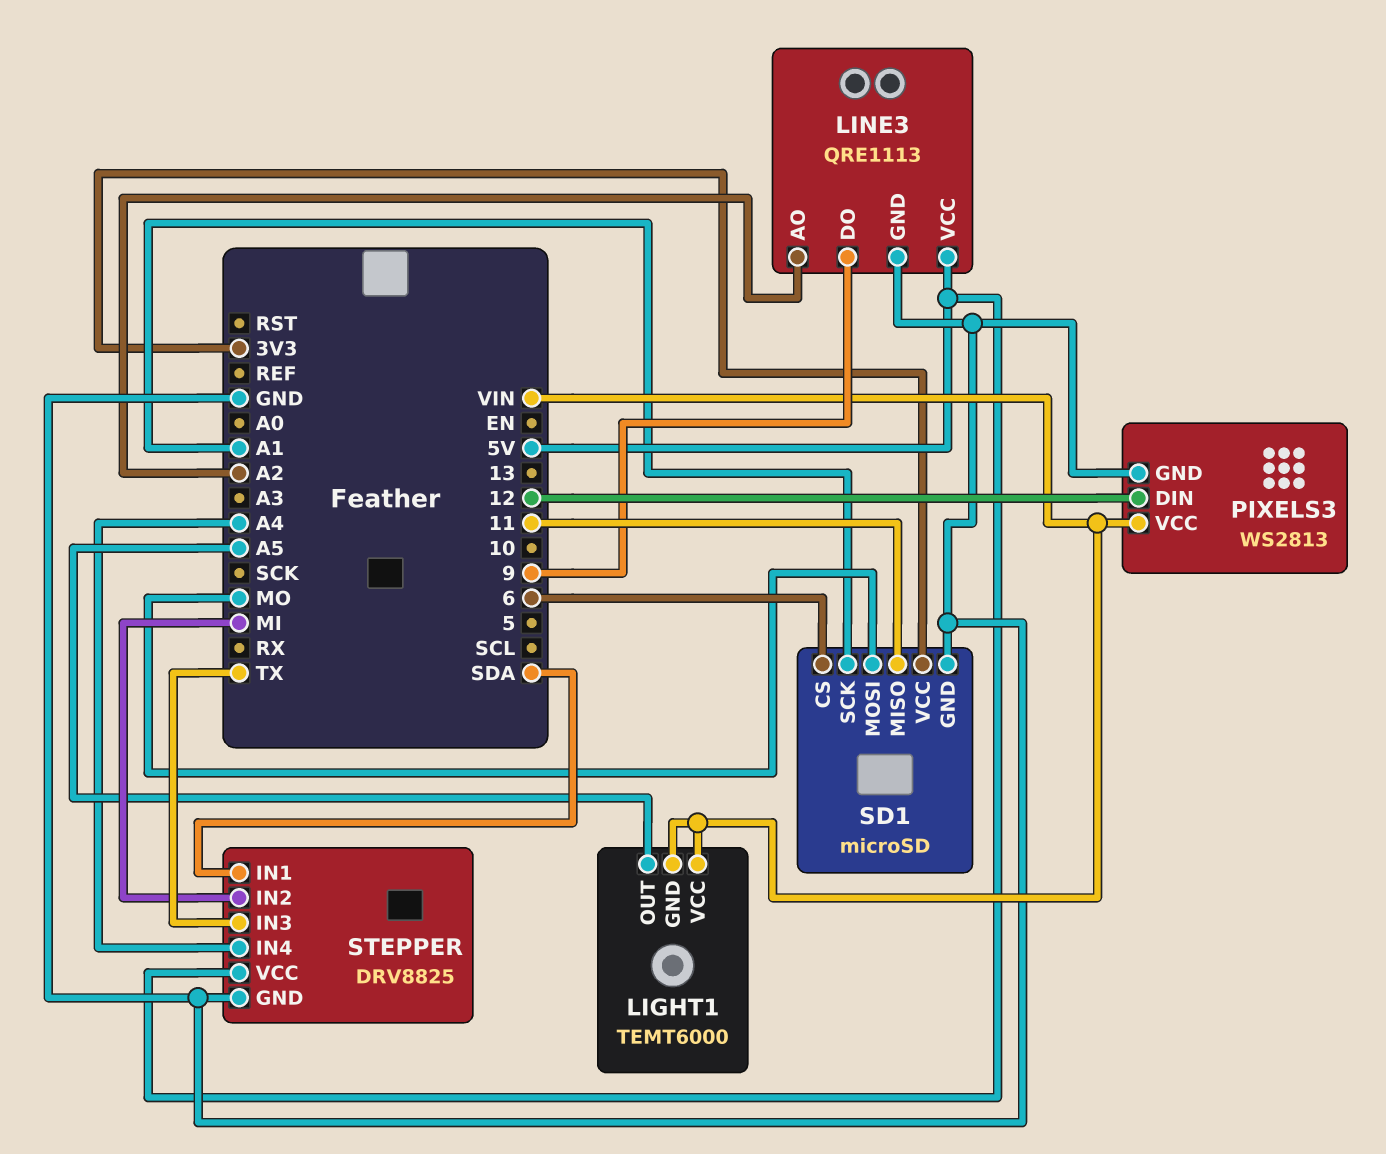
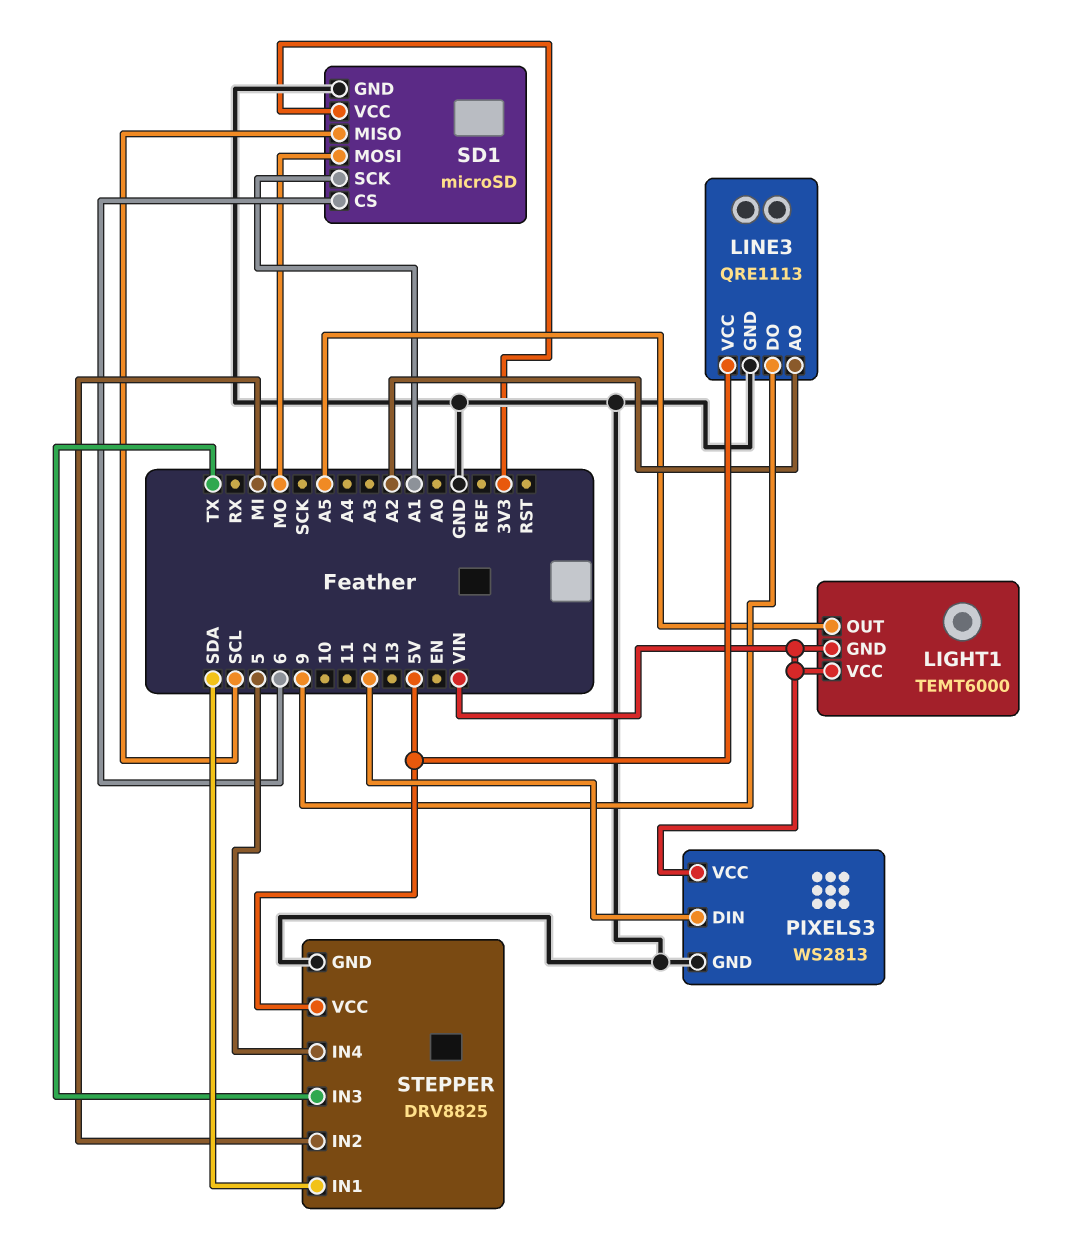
SD1 pin MISO: 11 -> SCL
STEPPER pin IN4: A4 -> 5

